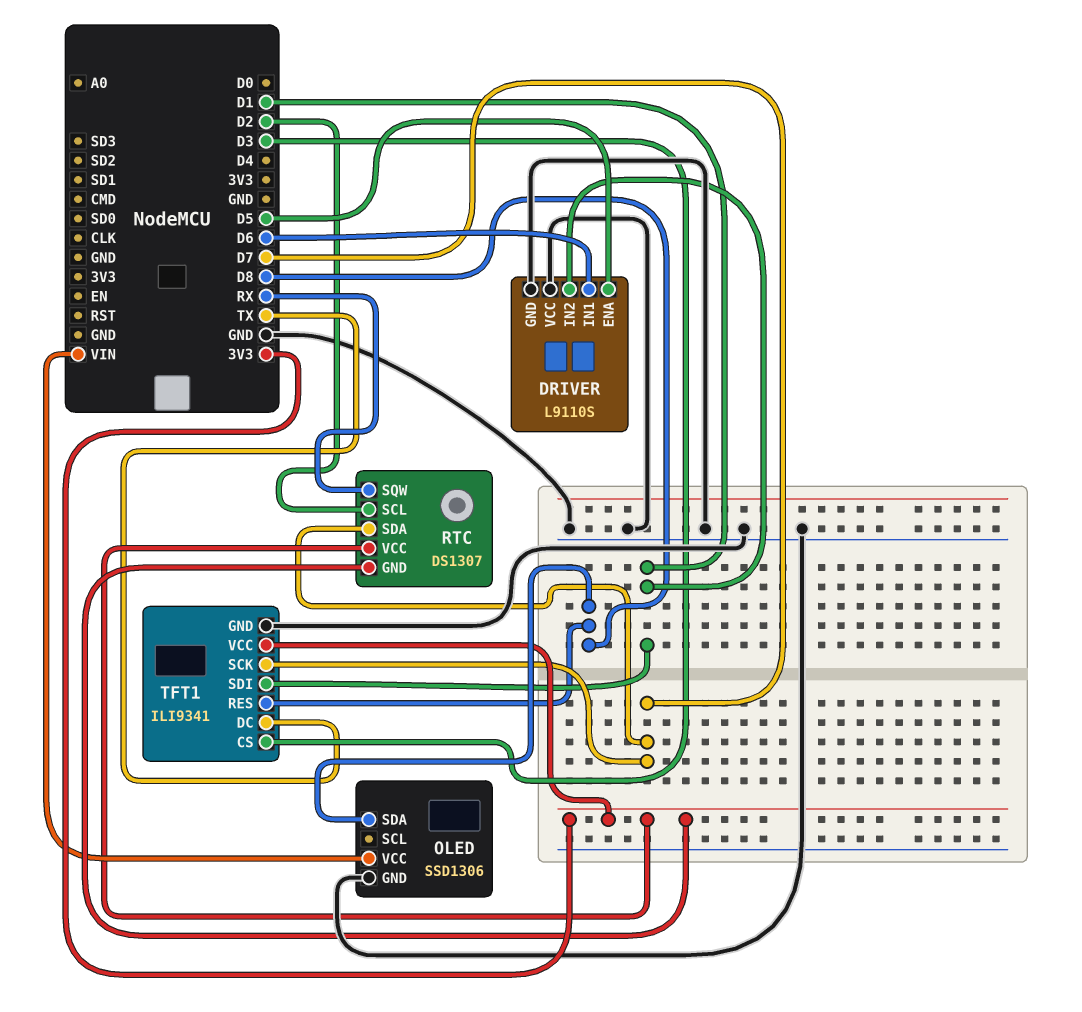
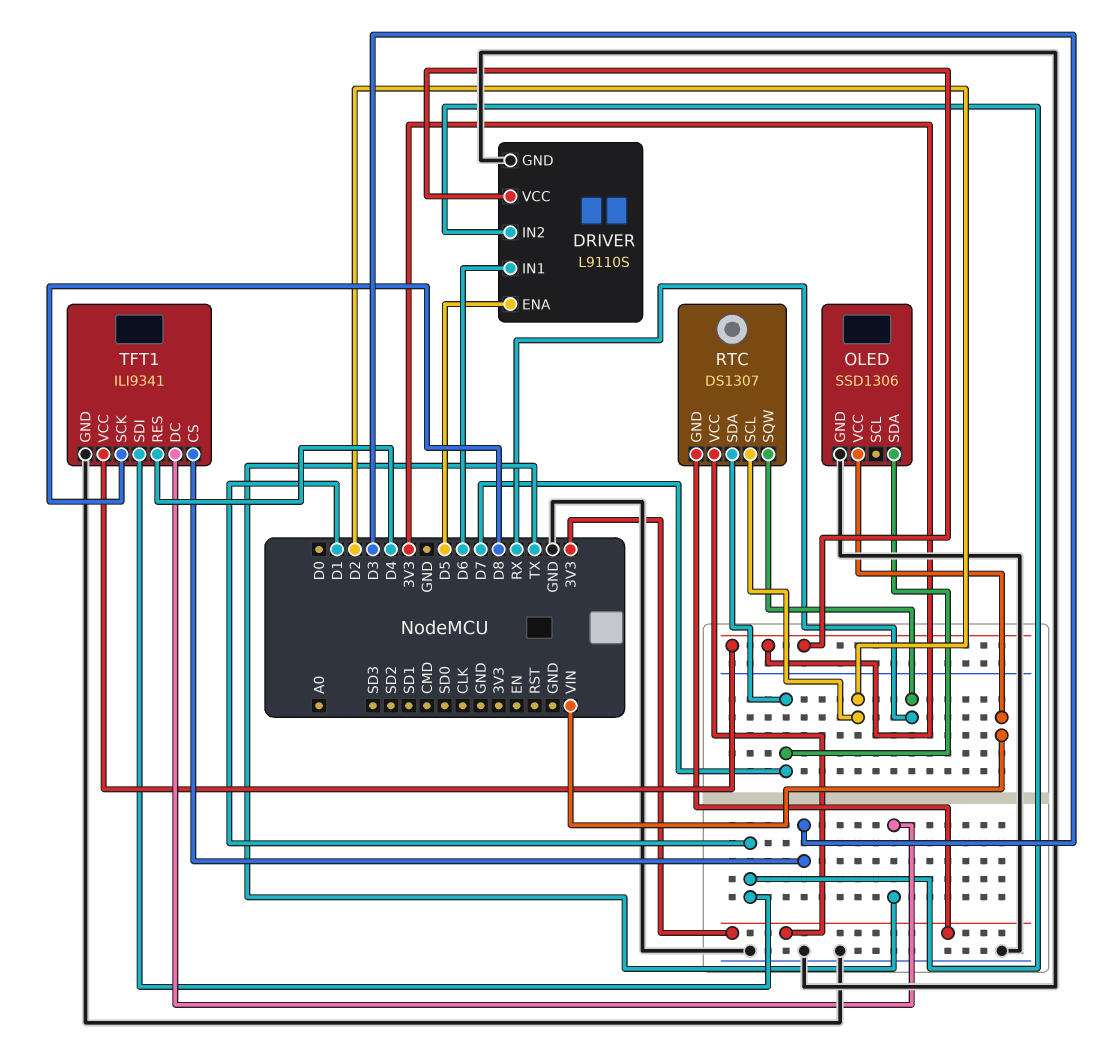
DRIVER pin VCC: GND -> 3V3
OLED pin SDA: D8 -> D7
TFT1 pin RES: D8 -> D4
TFT1 pin SCK: D7 -> D8

